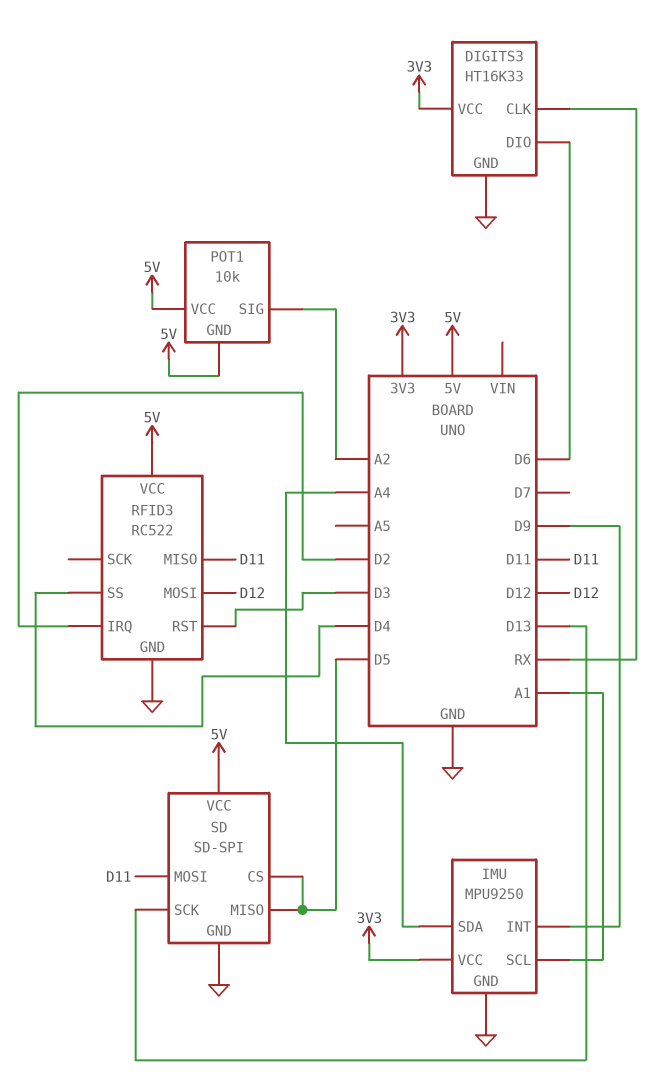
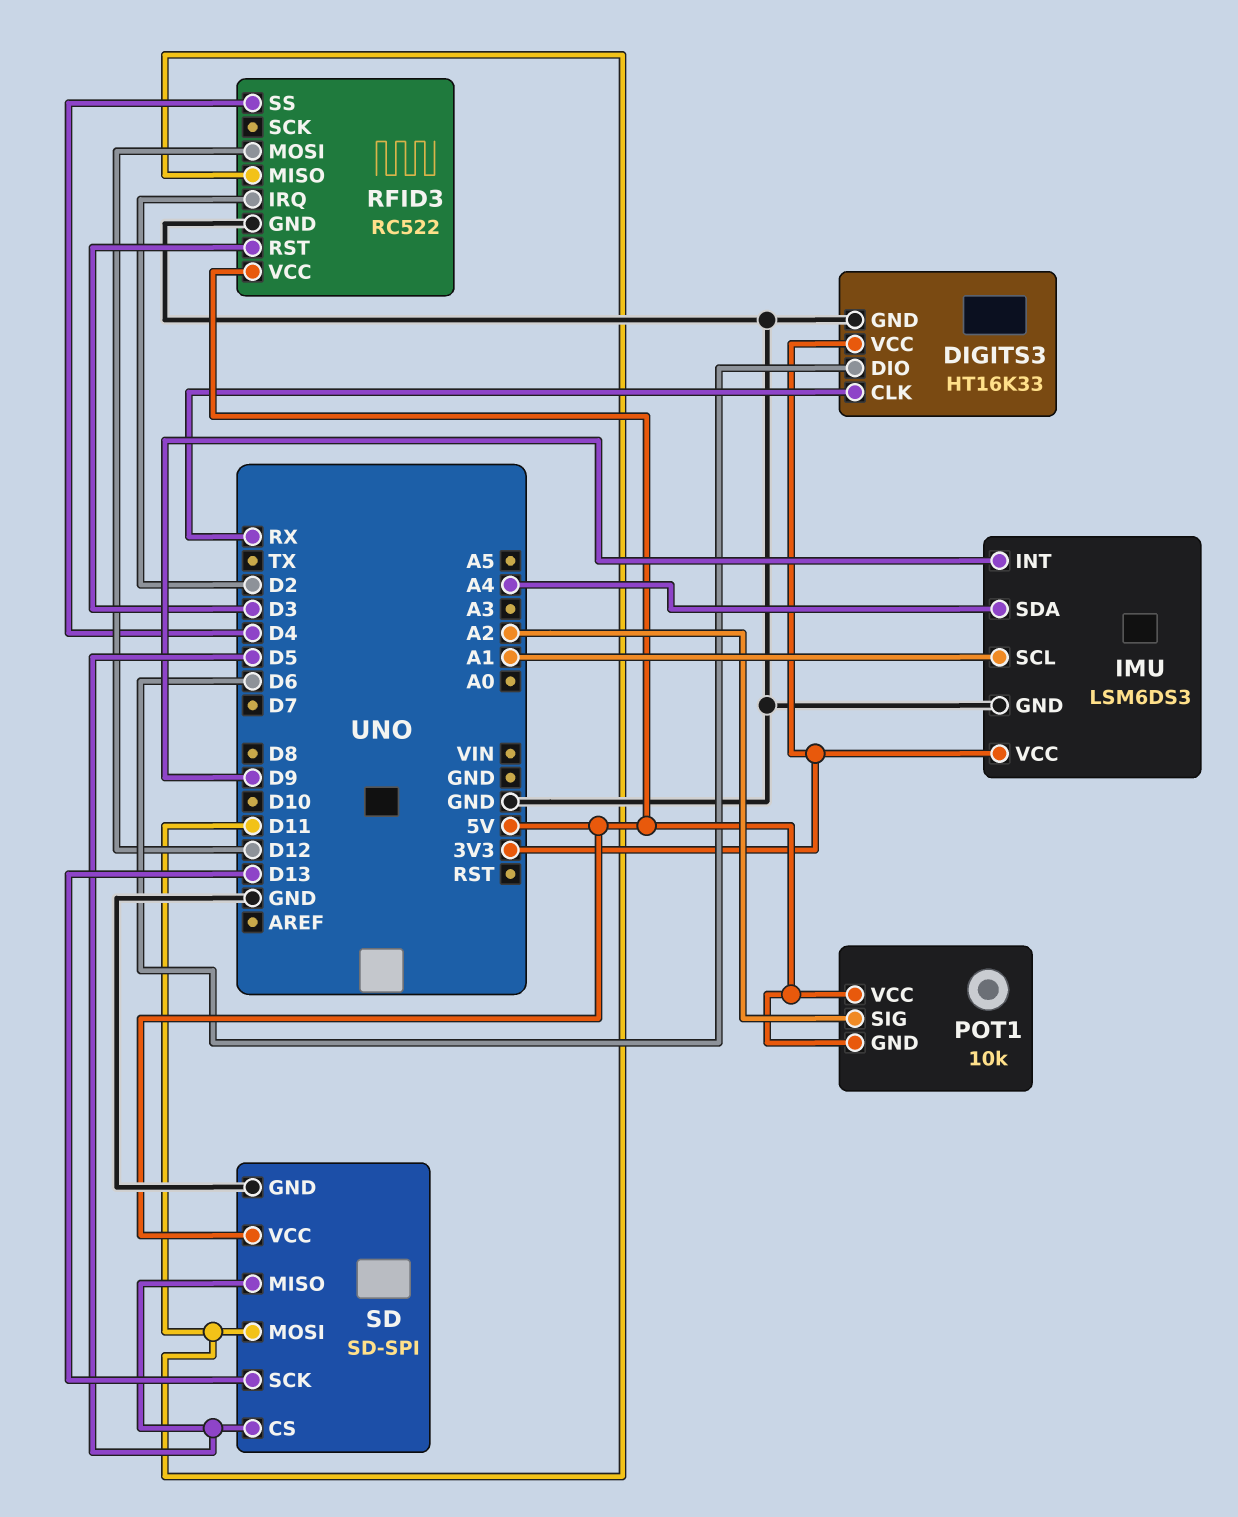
IMU: MPU9250 -> LSM6DS3

